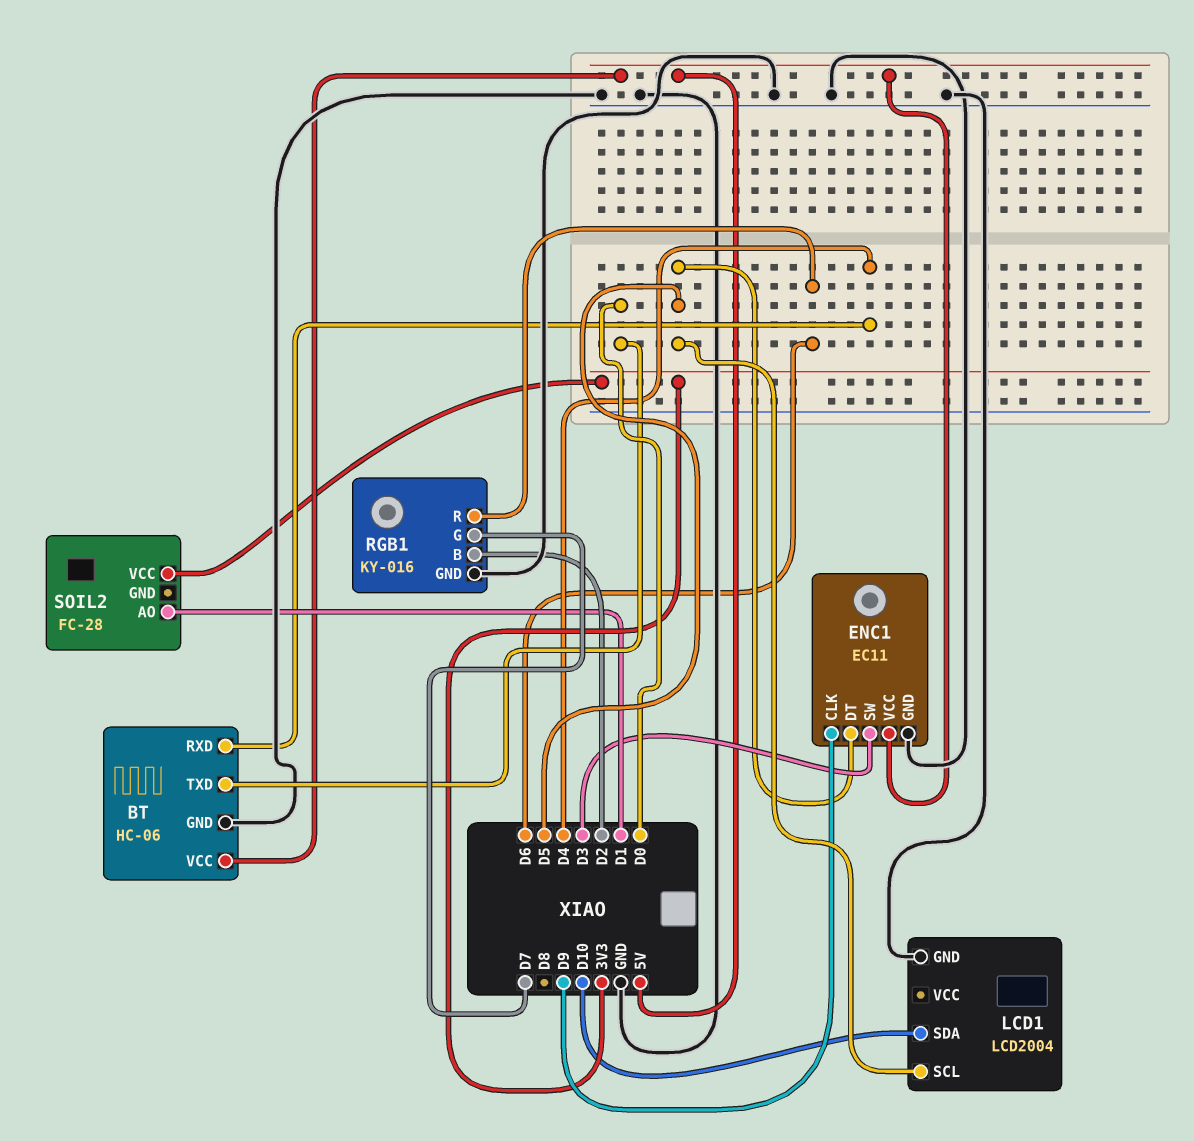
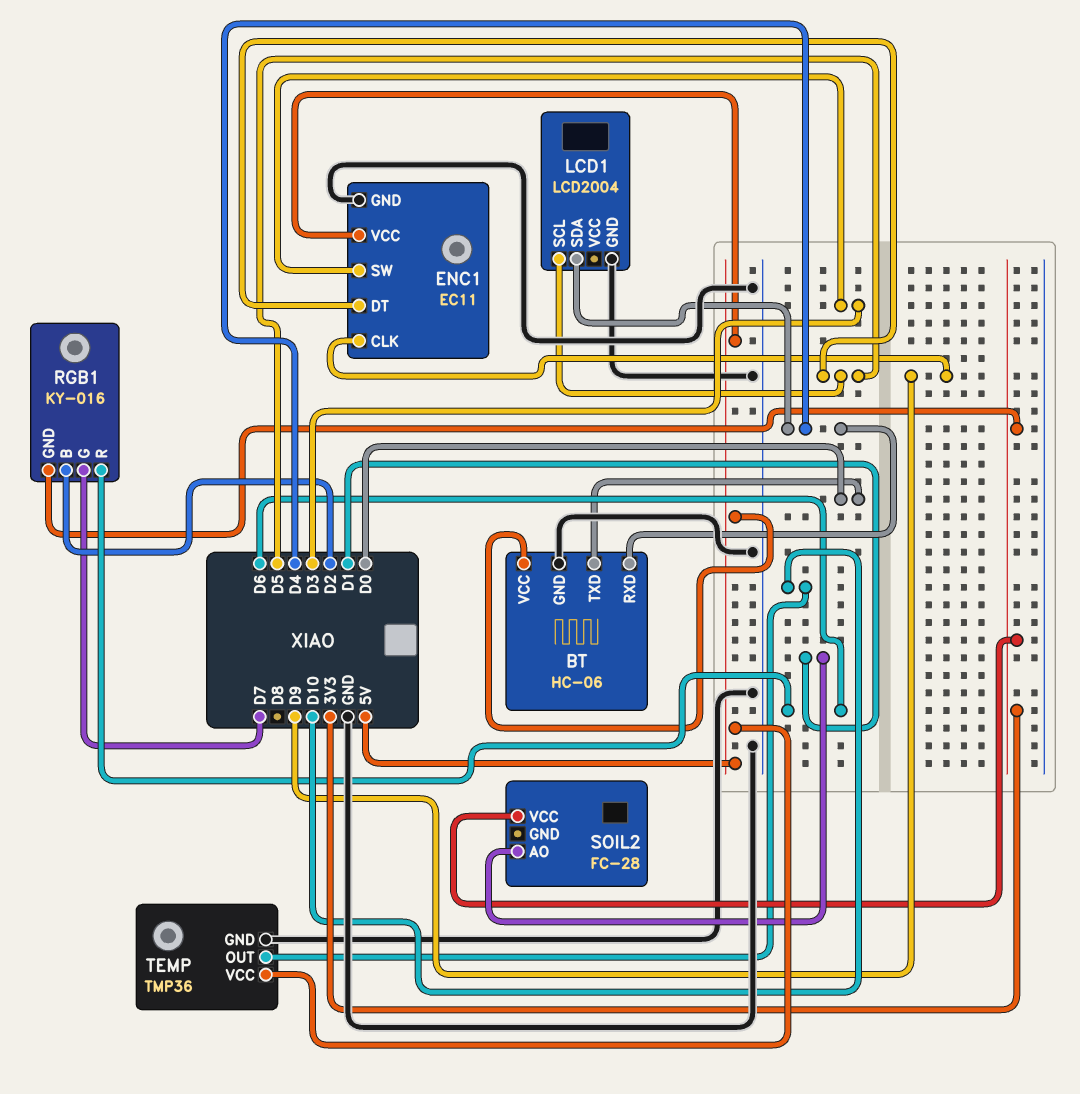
LCD1 pin SDA: D10 -> D4
RGB1 pin GND: GND -> 3V3
TEMP: none -> TMP36
TEMP pin GND: none -> GND
TEMP pin OUT: none -> D10
TEMP pin VCC: none -> 5V

